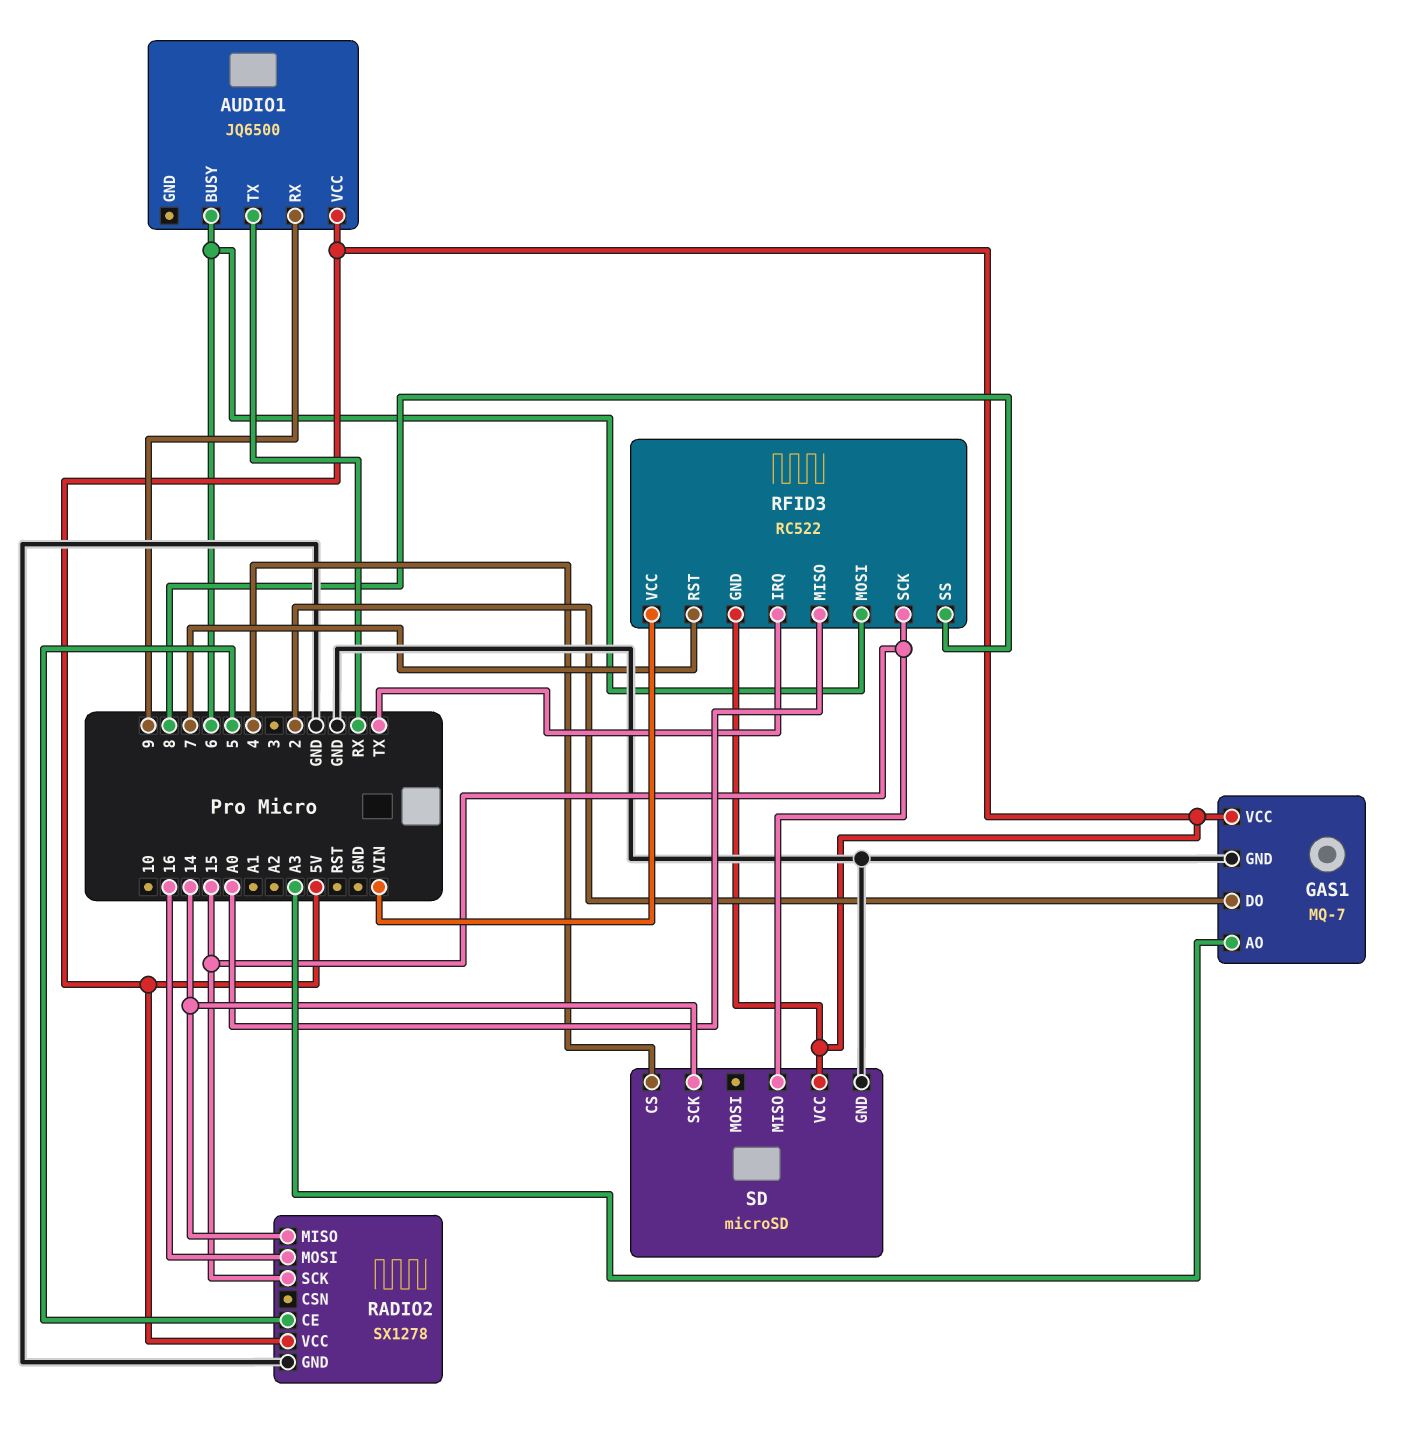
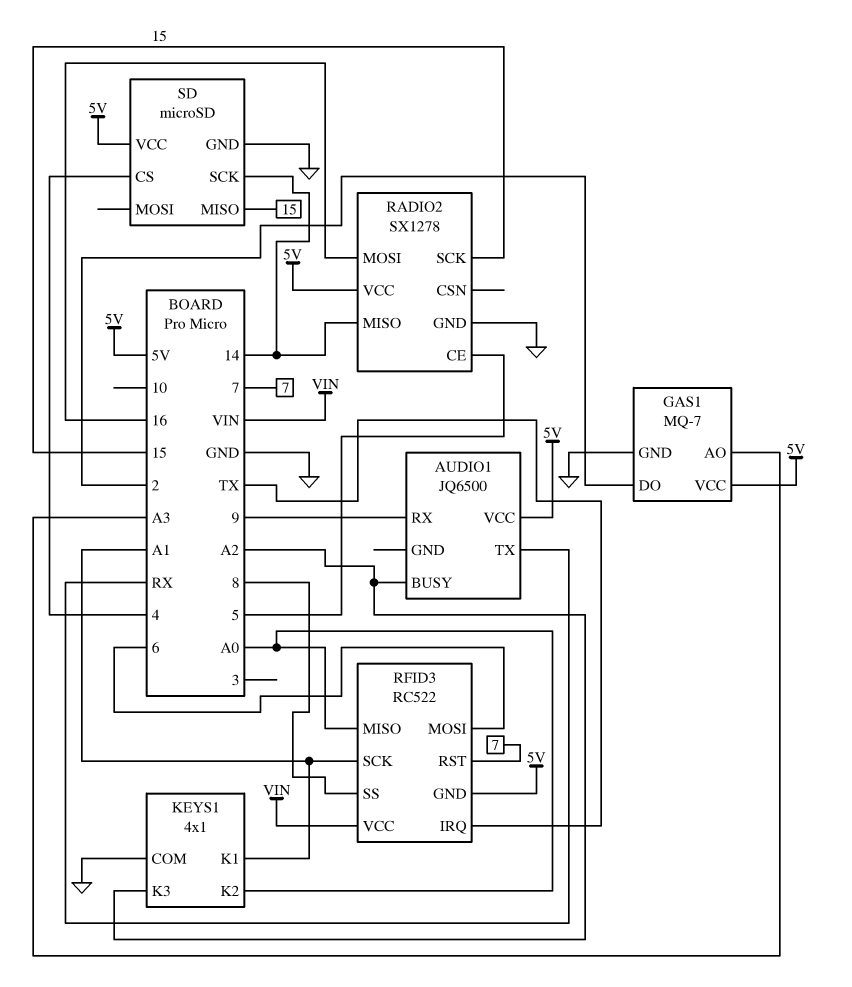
AUDIO1 pin BUSY: 6 -> A2
KEYS1: none -> 4x1
KEYS1 pin COM: none -> GND
KEYS1 pin K1: none -> A1
KEYS1 pin K2: none -> A0
KEYS1 pin K3: none -> A2
RFID3 pin SCK: 15 -> A1

